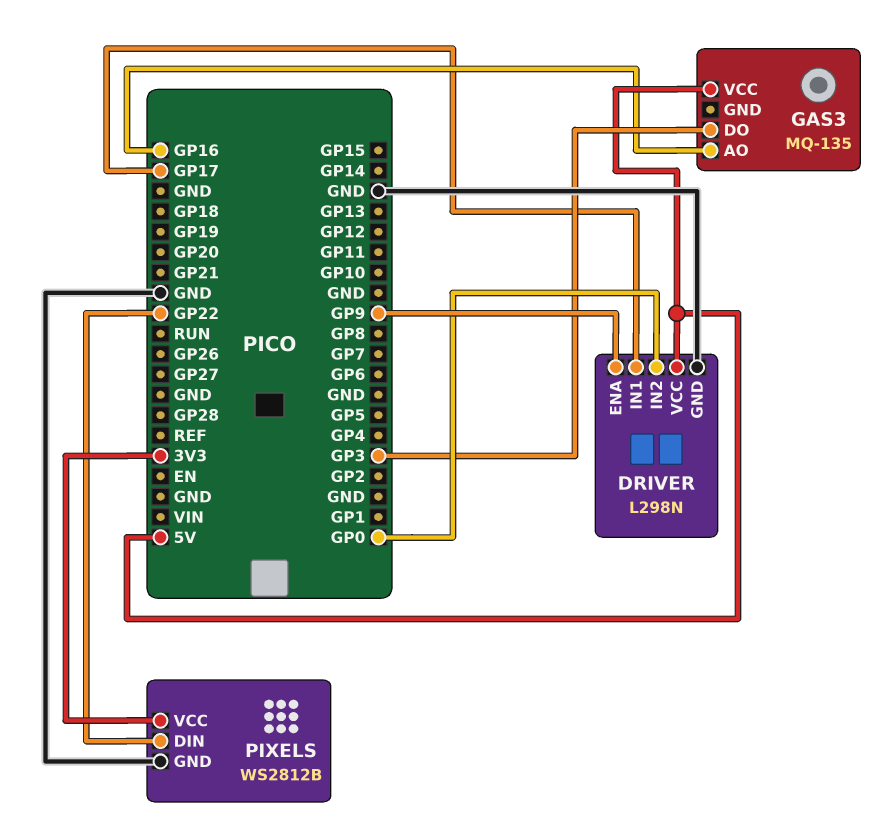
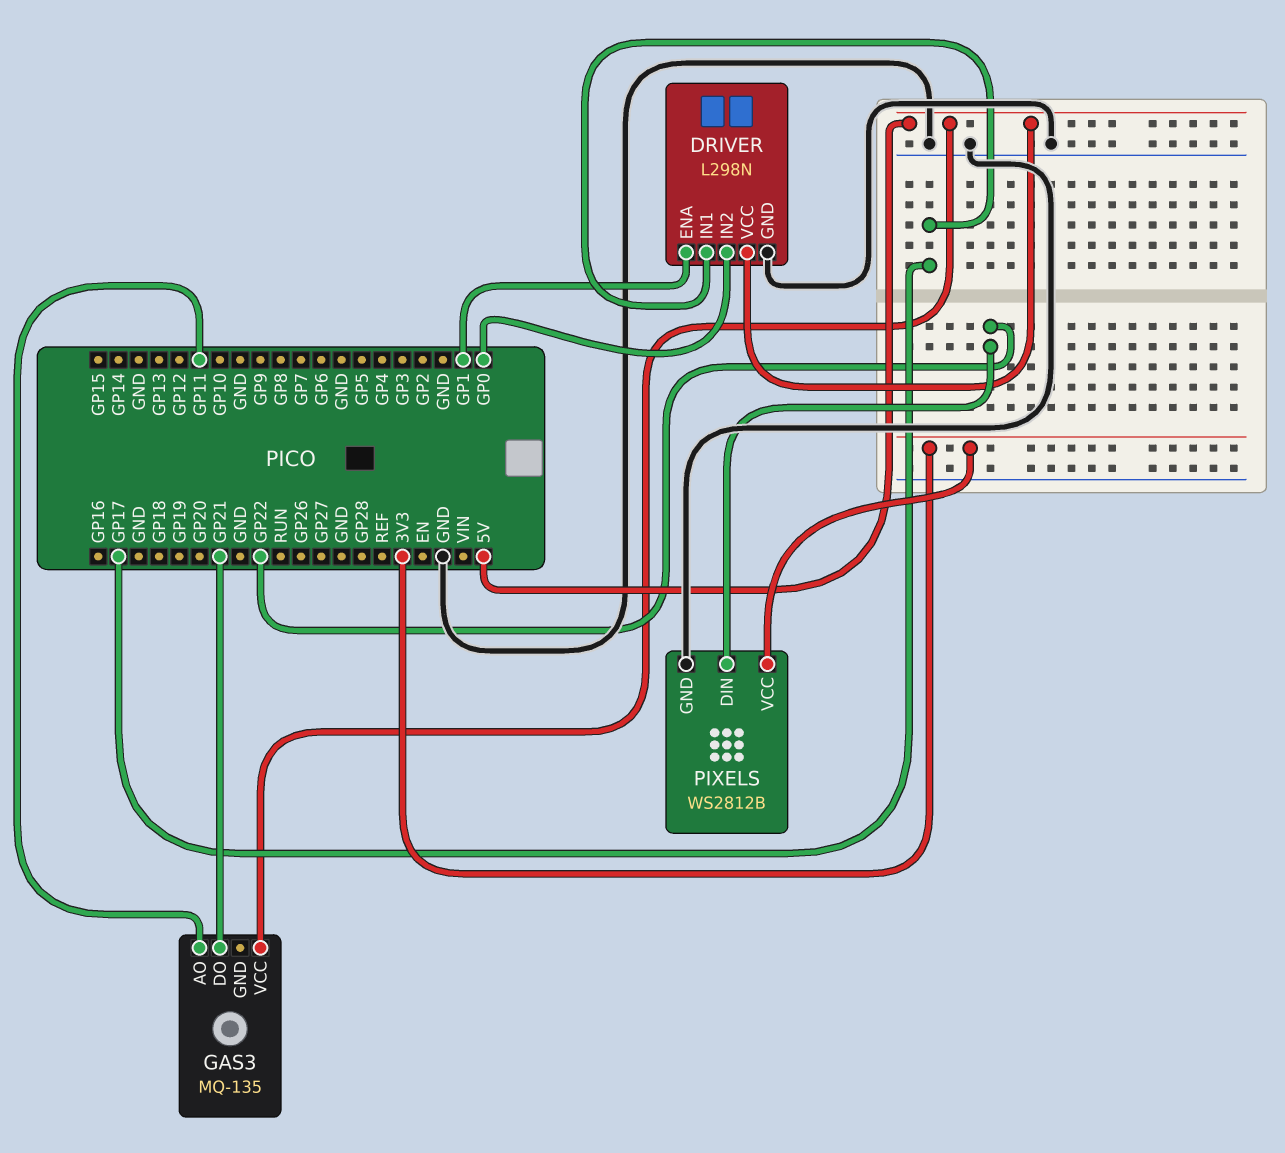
DRIVER pin ENA: GP9 -> GP1
GAS3 pin AO: GP16 -> GP11
GAS3 pin DO: GP3 -> GP21

